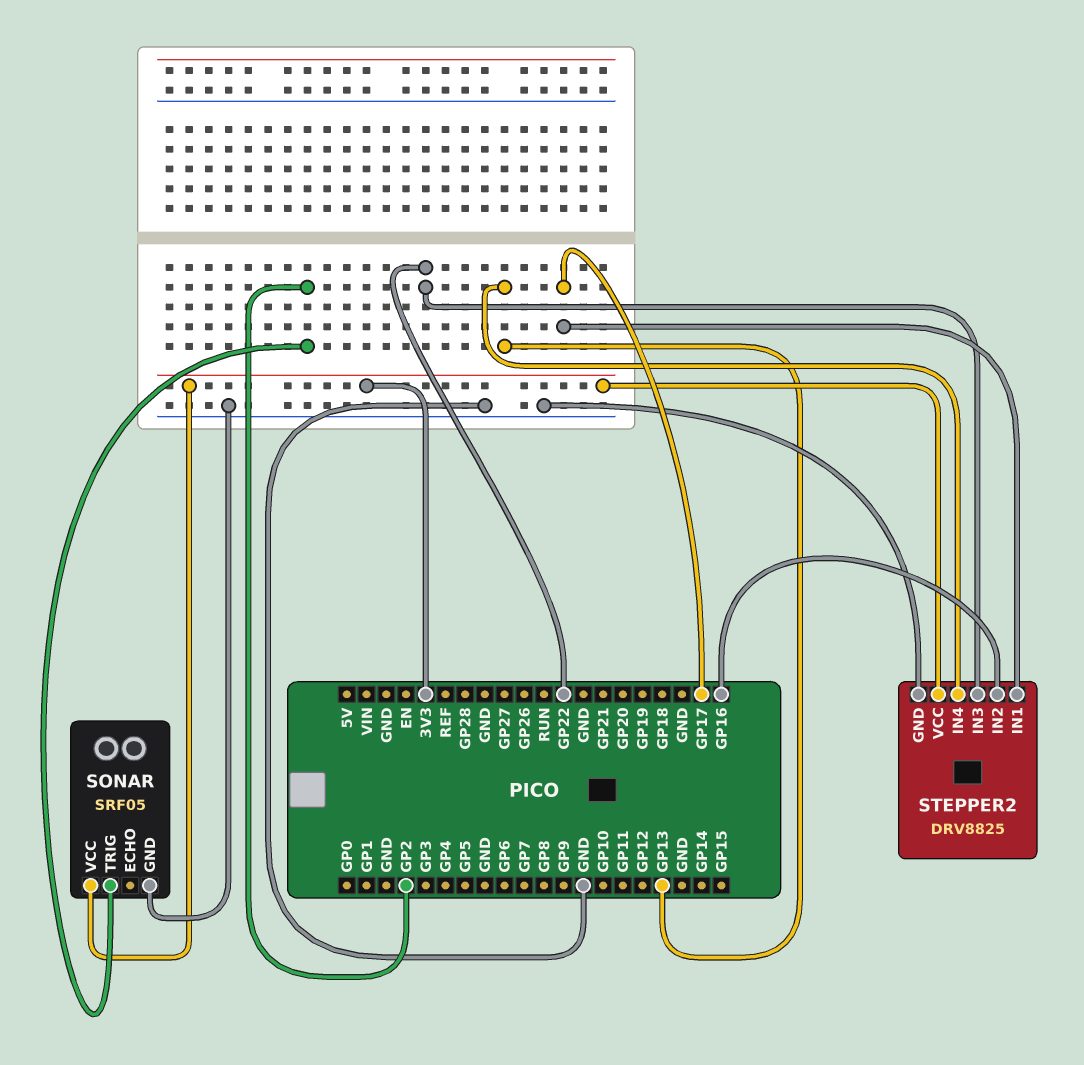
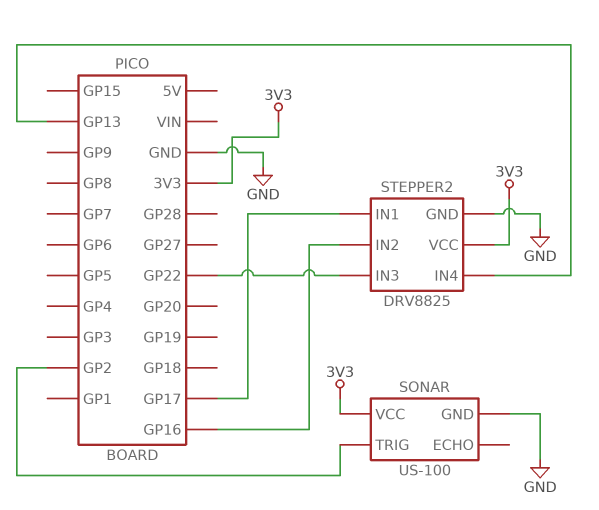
SONAR: SRF05 -> US-100

